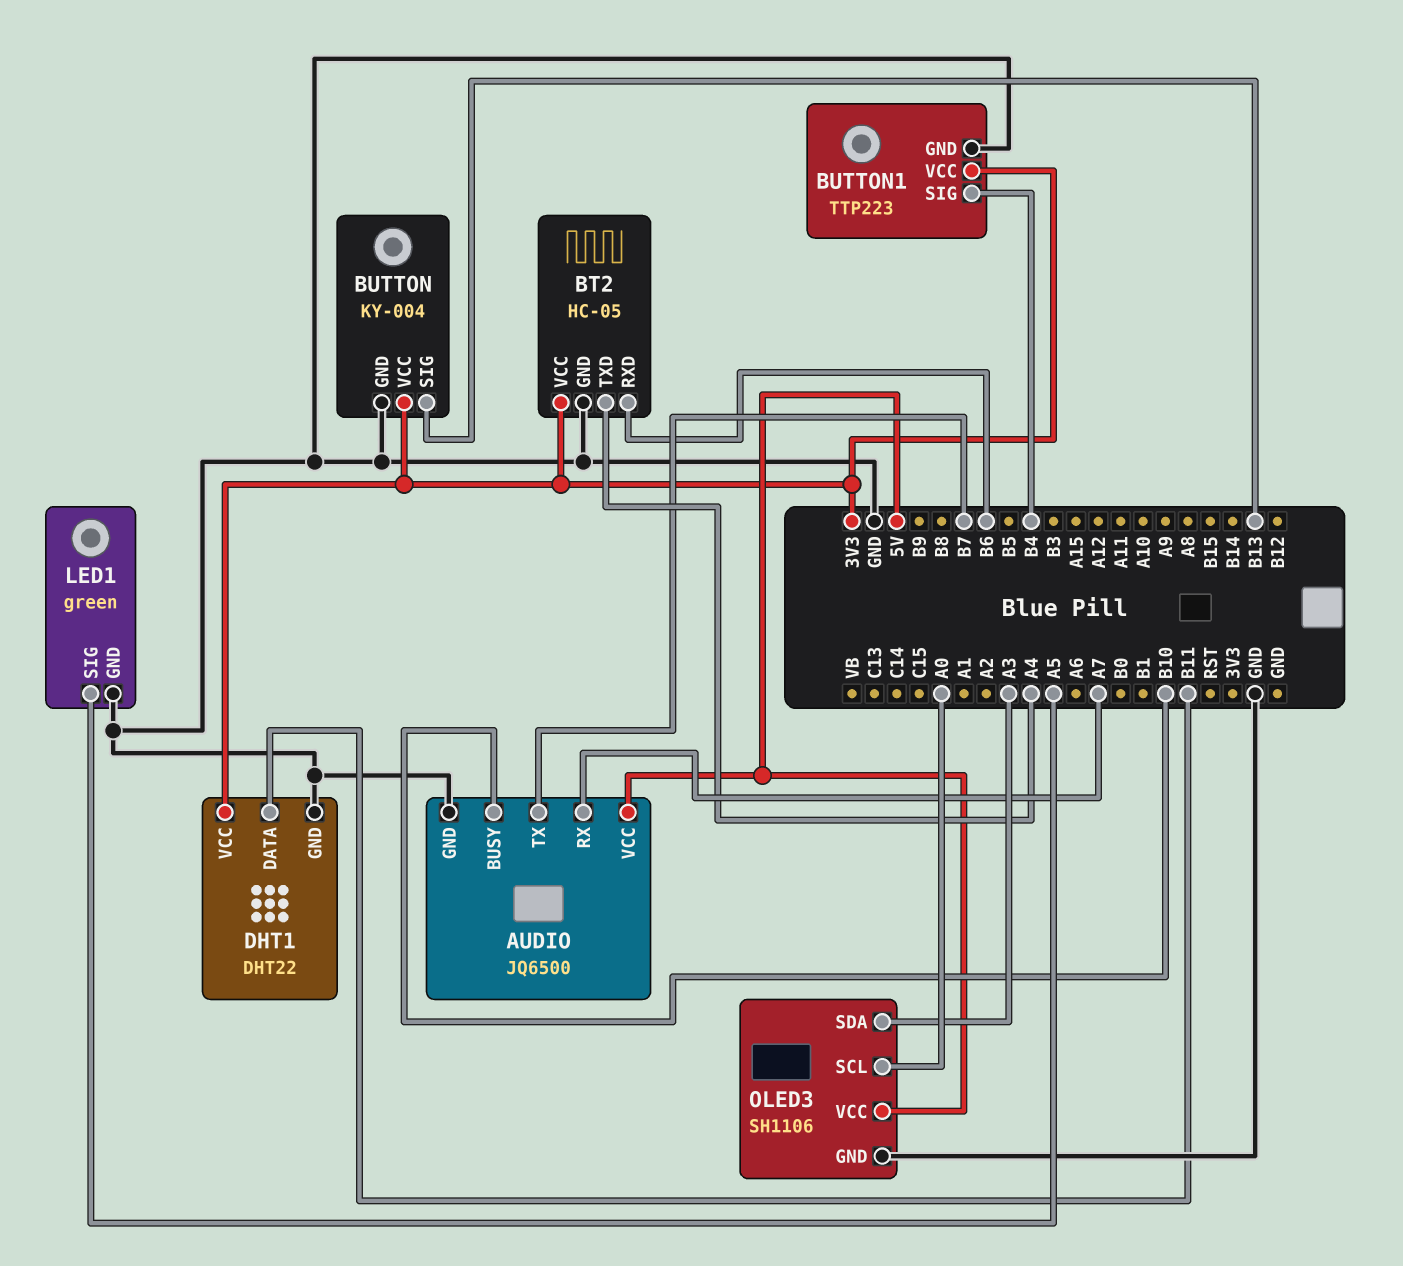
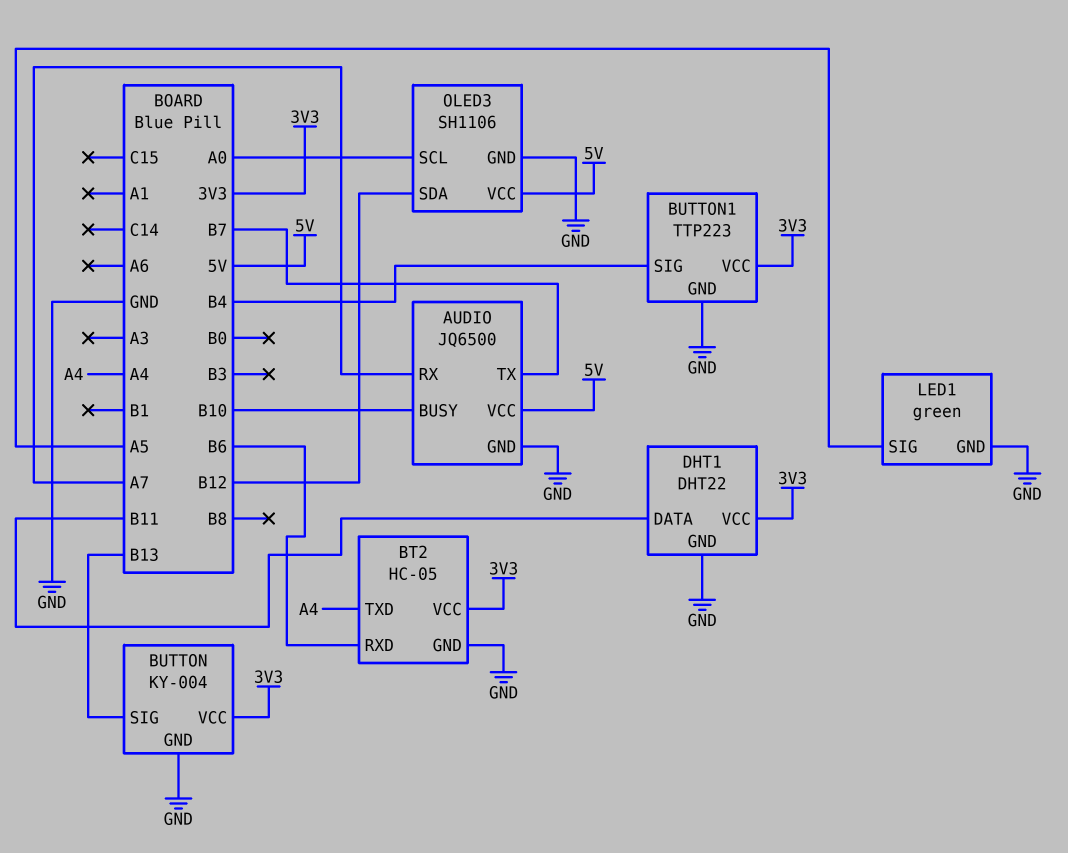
OLED3 pin SDA: A3 -> B12

